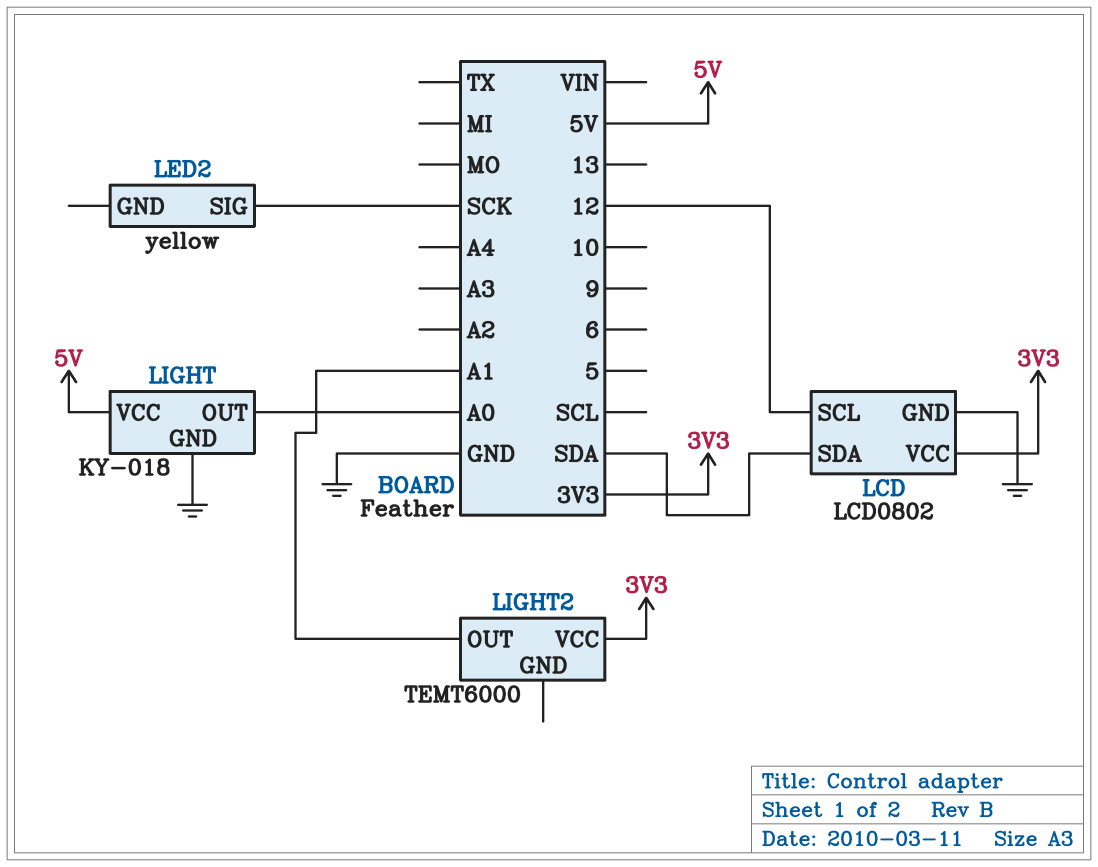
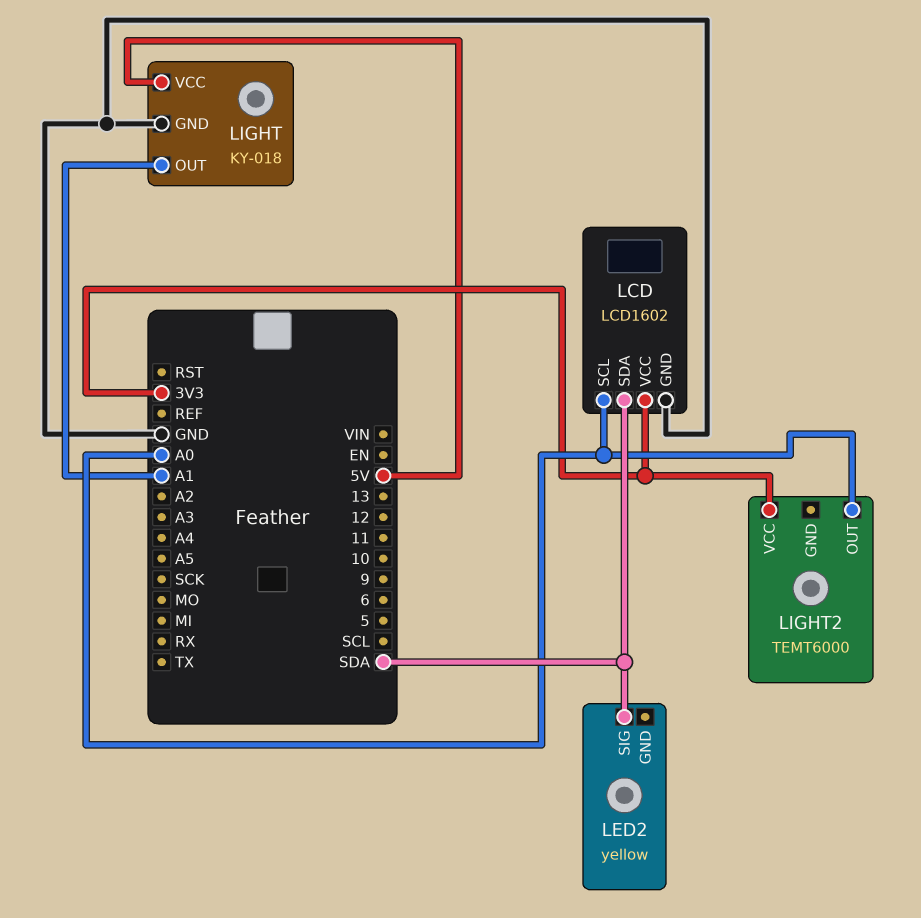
LCD: LCD0802 -> LCD1602
LCD pin SCL: 12 -> A0
LED2 pin SIG: SCK -> SDA
LIGHT pin OUT: A0 -> A1
LIGHT2 pin OUT: A1 -> A0

